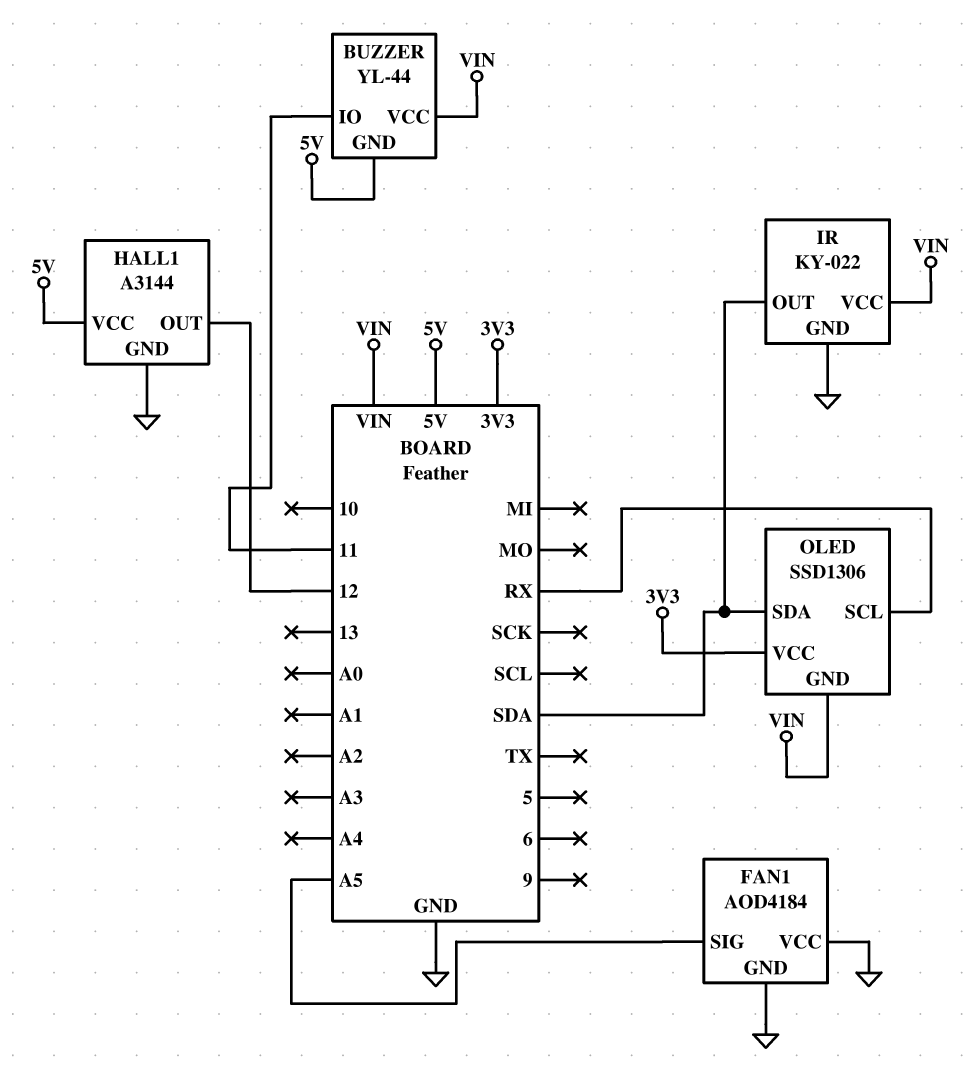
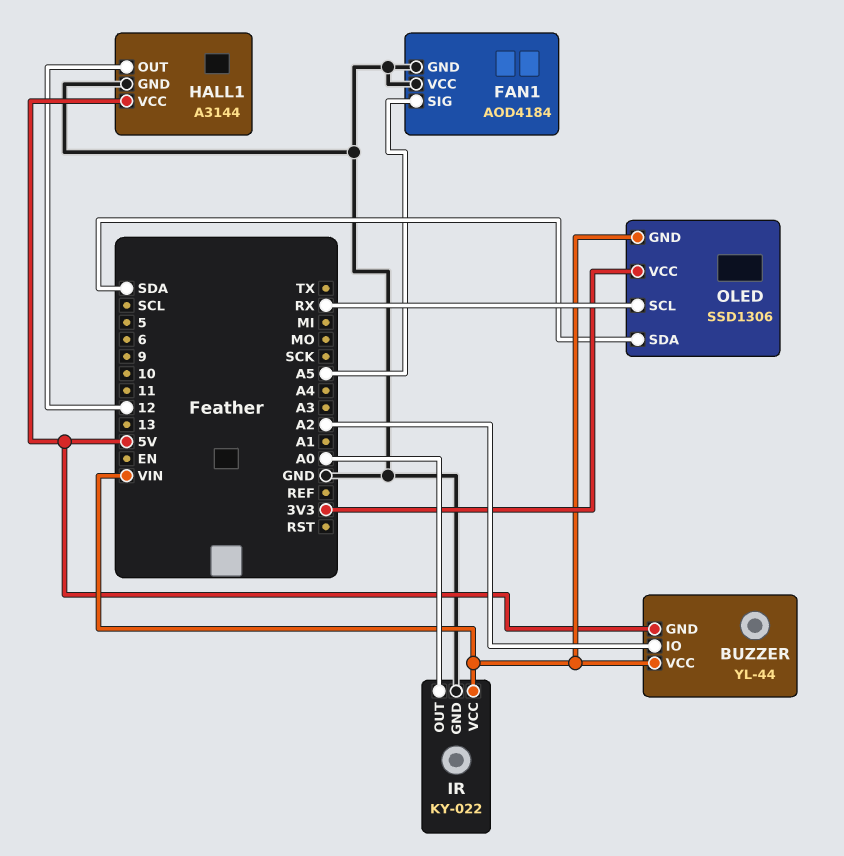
BUZZER pin IO: 11 -> A2
IR pin OUT: SDA -> A0

